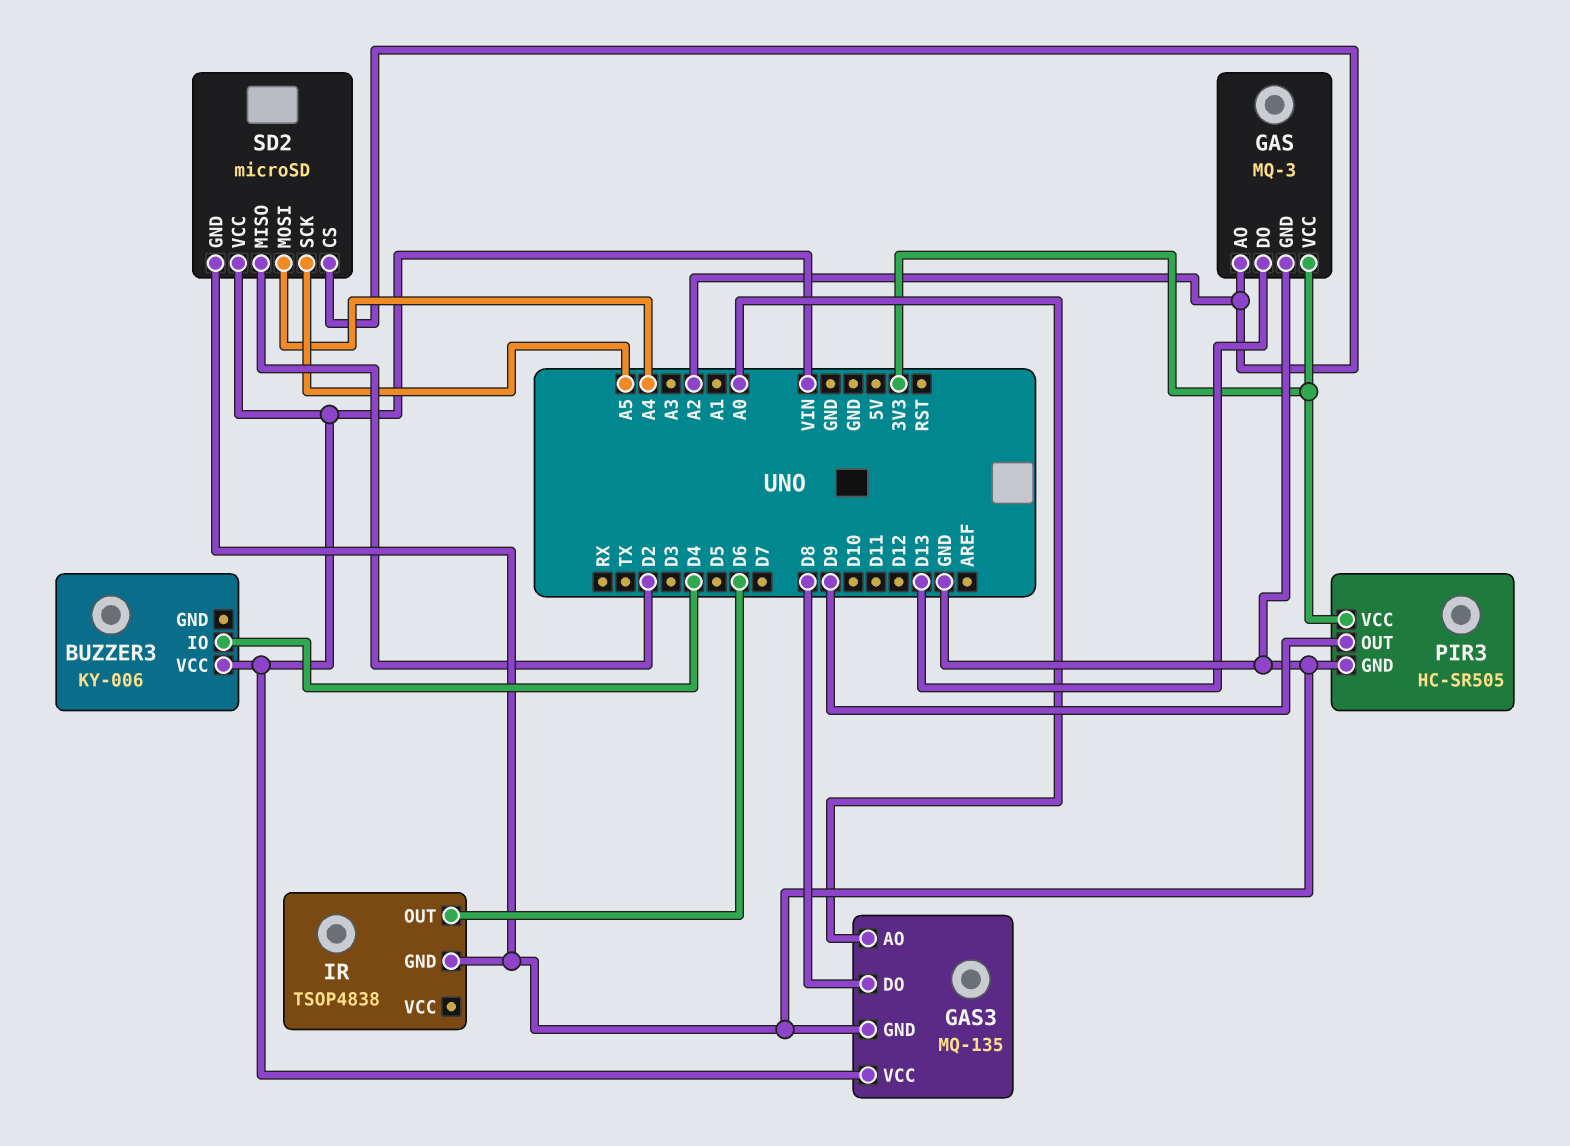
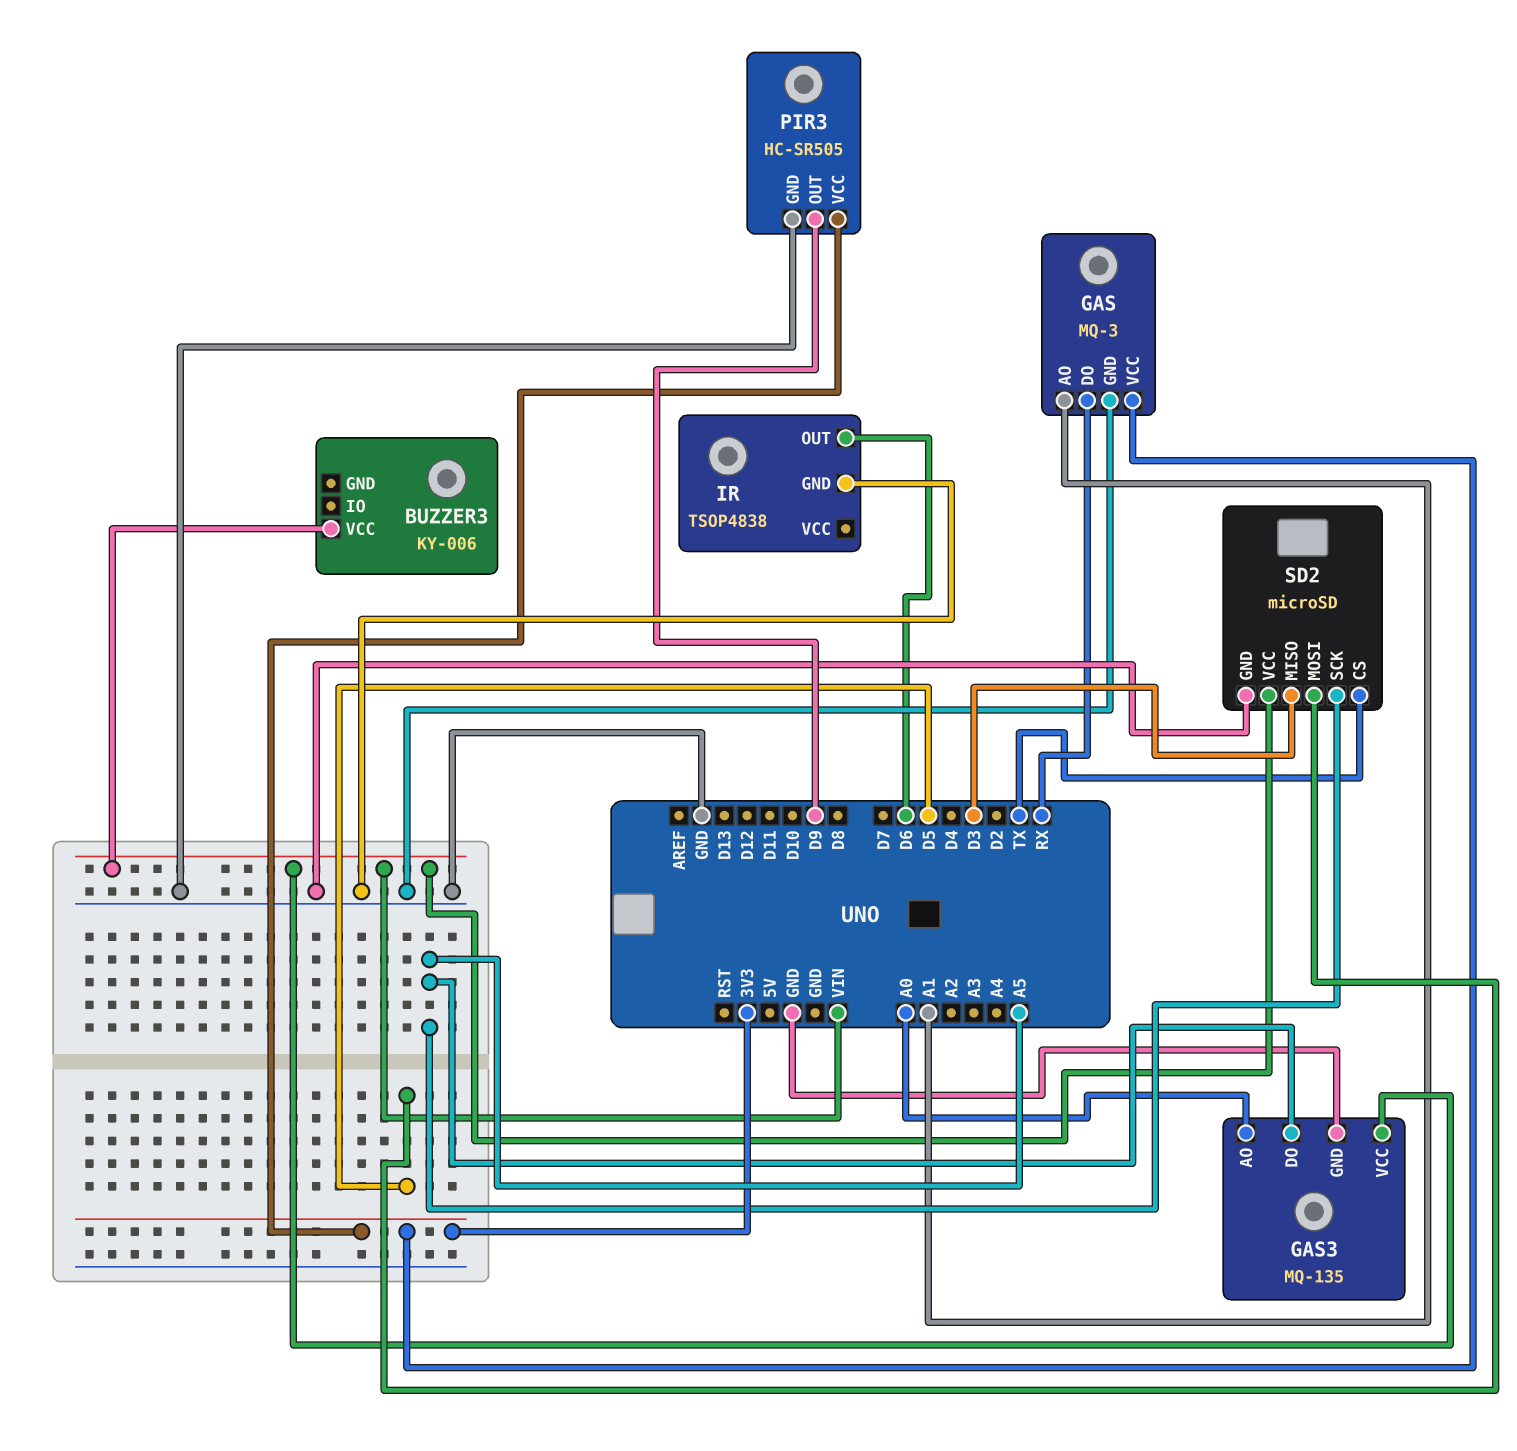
BUZZER3 pin IO: D4 -> none
GAS pin AO: A2 -> A1
GAS pin DO: D13 -> RX
GAS3 pin DO: D8 -> A5
SD2 pin CS: A2 -> TX
SD2 pin MISO: D2 -> D3
SD2 pin MOSI: A4 -> D5

